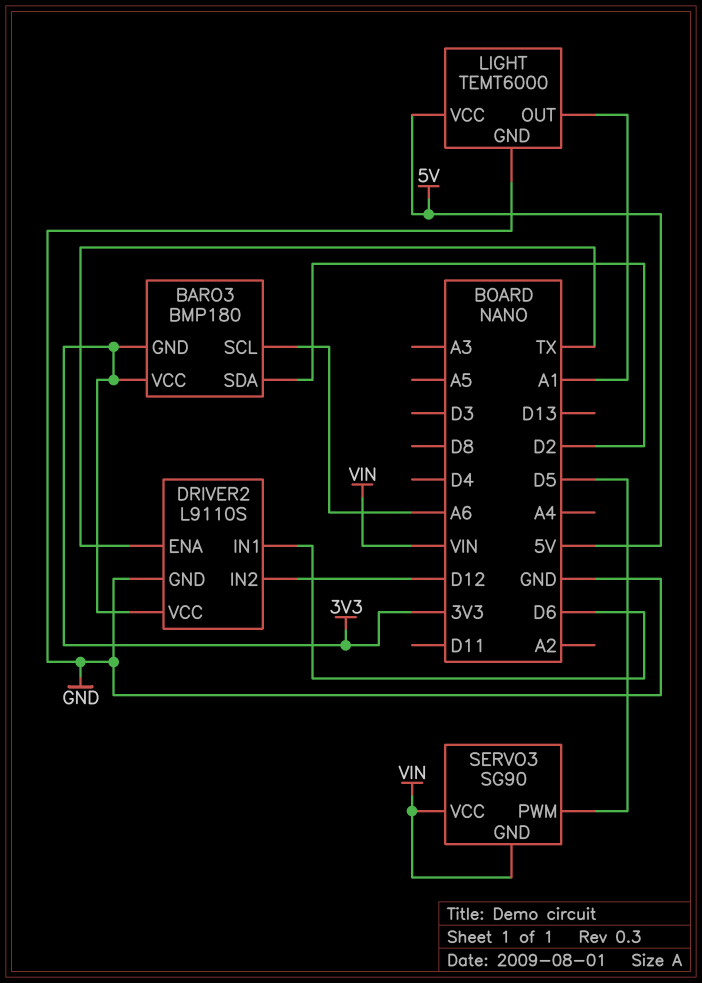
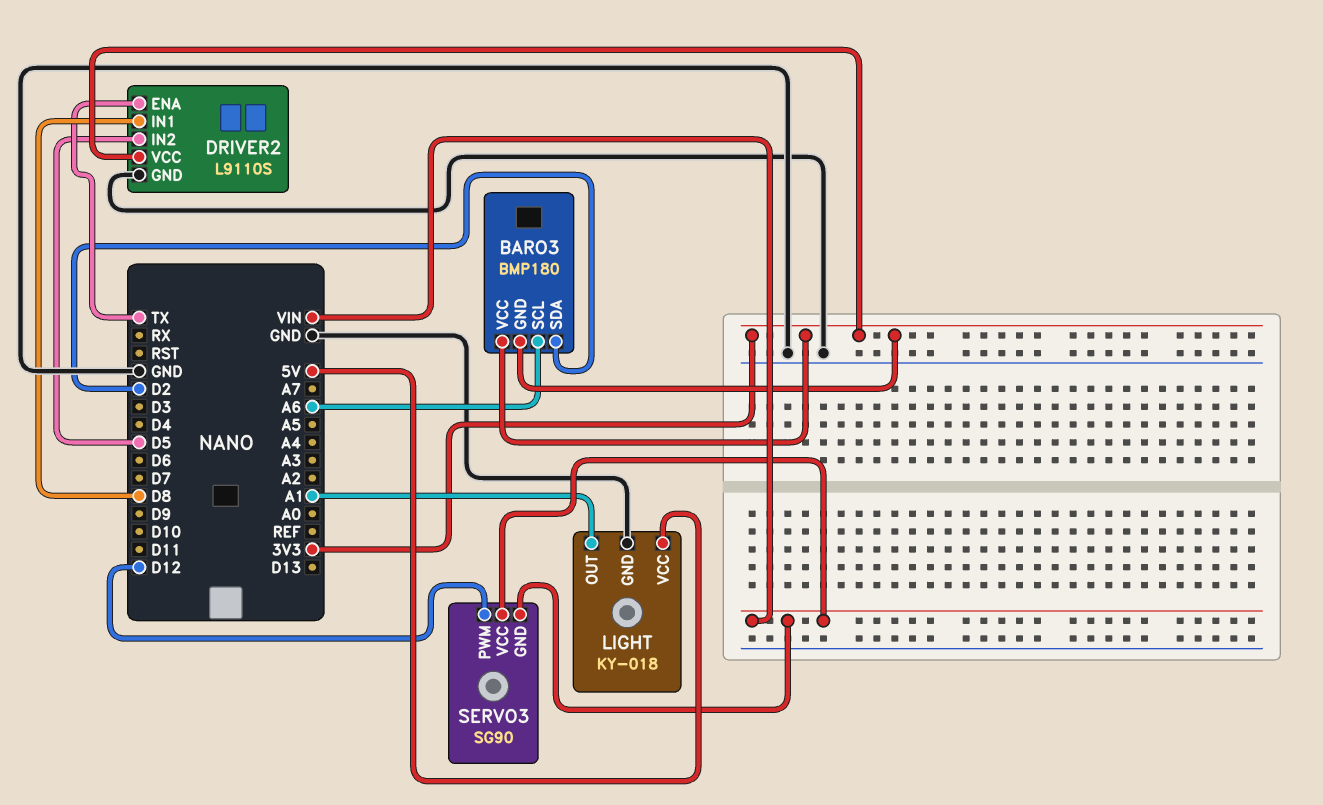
DRIVER2 pin IN1: D6 -> D8
DRIVER2 pin IN2: D12 -> D5
LIGHT: TEMT6000 -> KY-018
SERVO3 pin PWM: D5 -> D12

